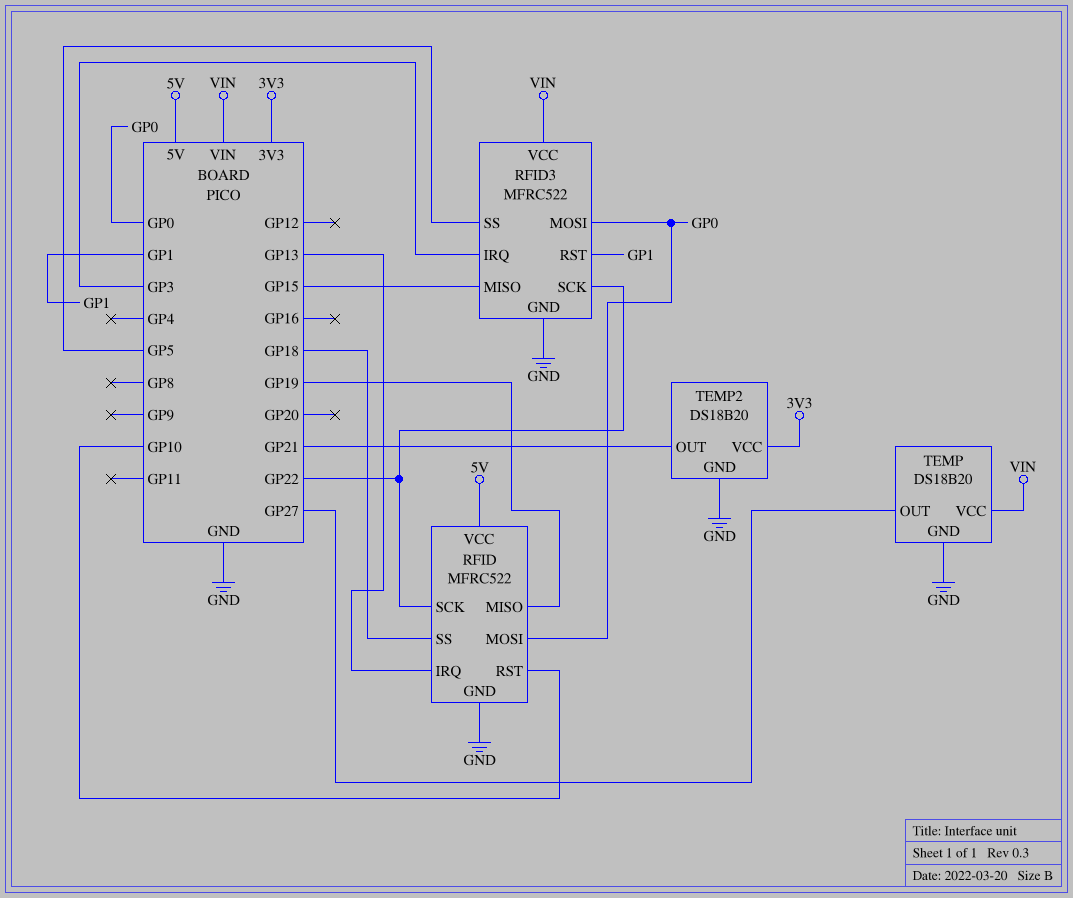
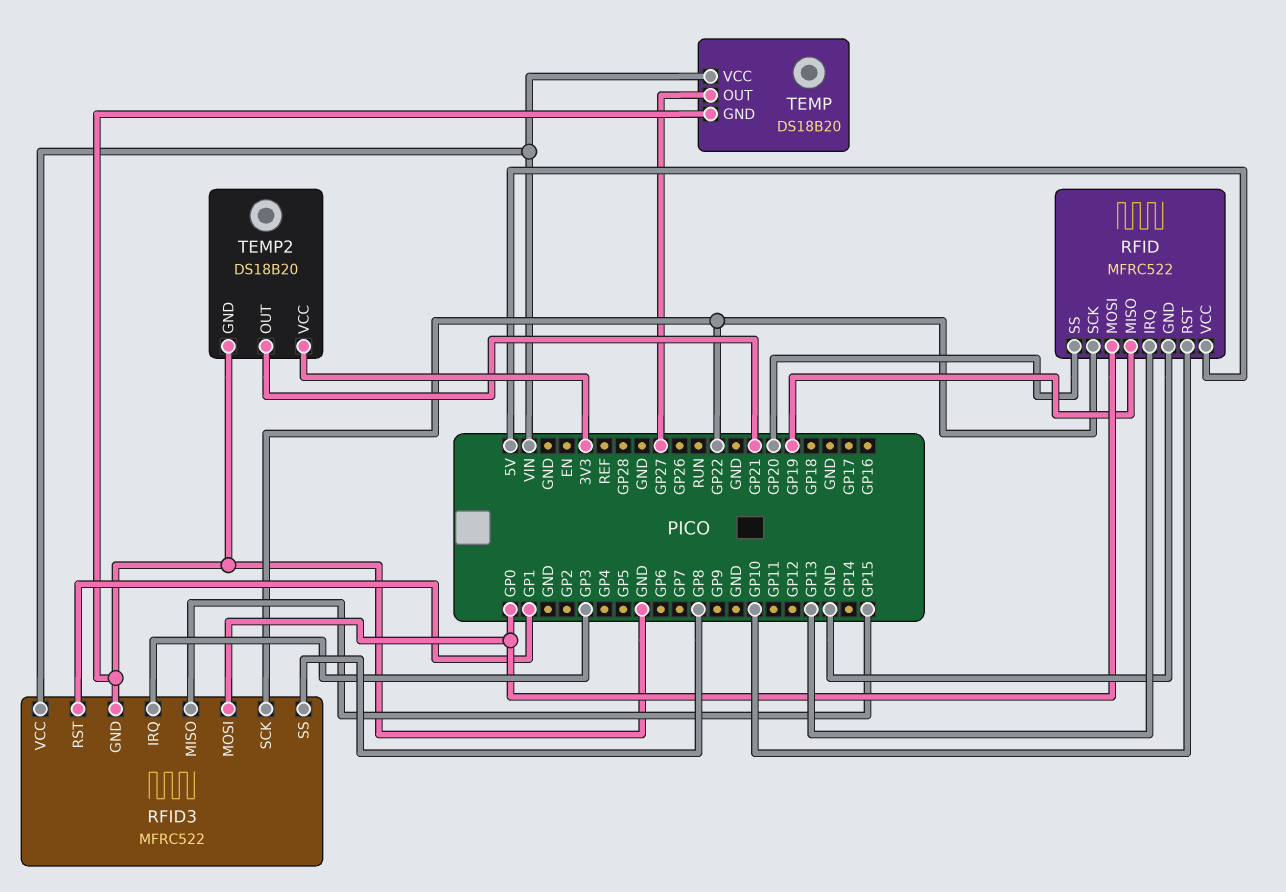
RFID pin SS: GP18 -> GP20
RFID3 pin SS: GP5 -> GP8

